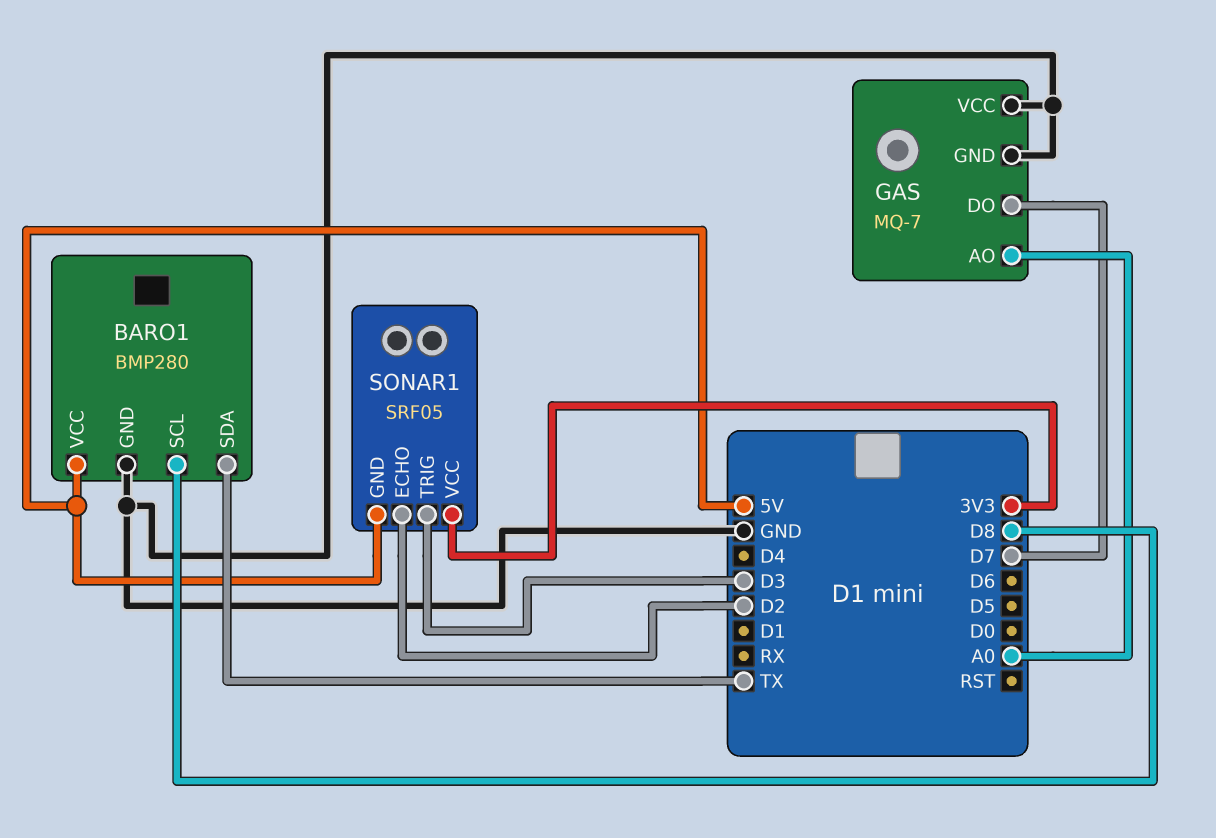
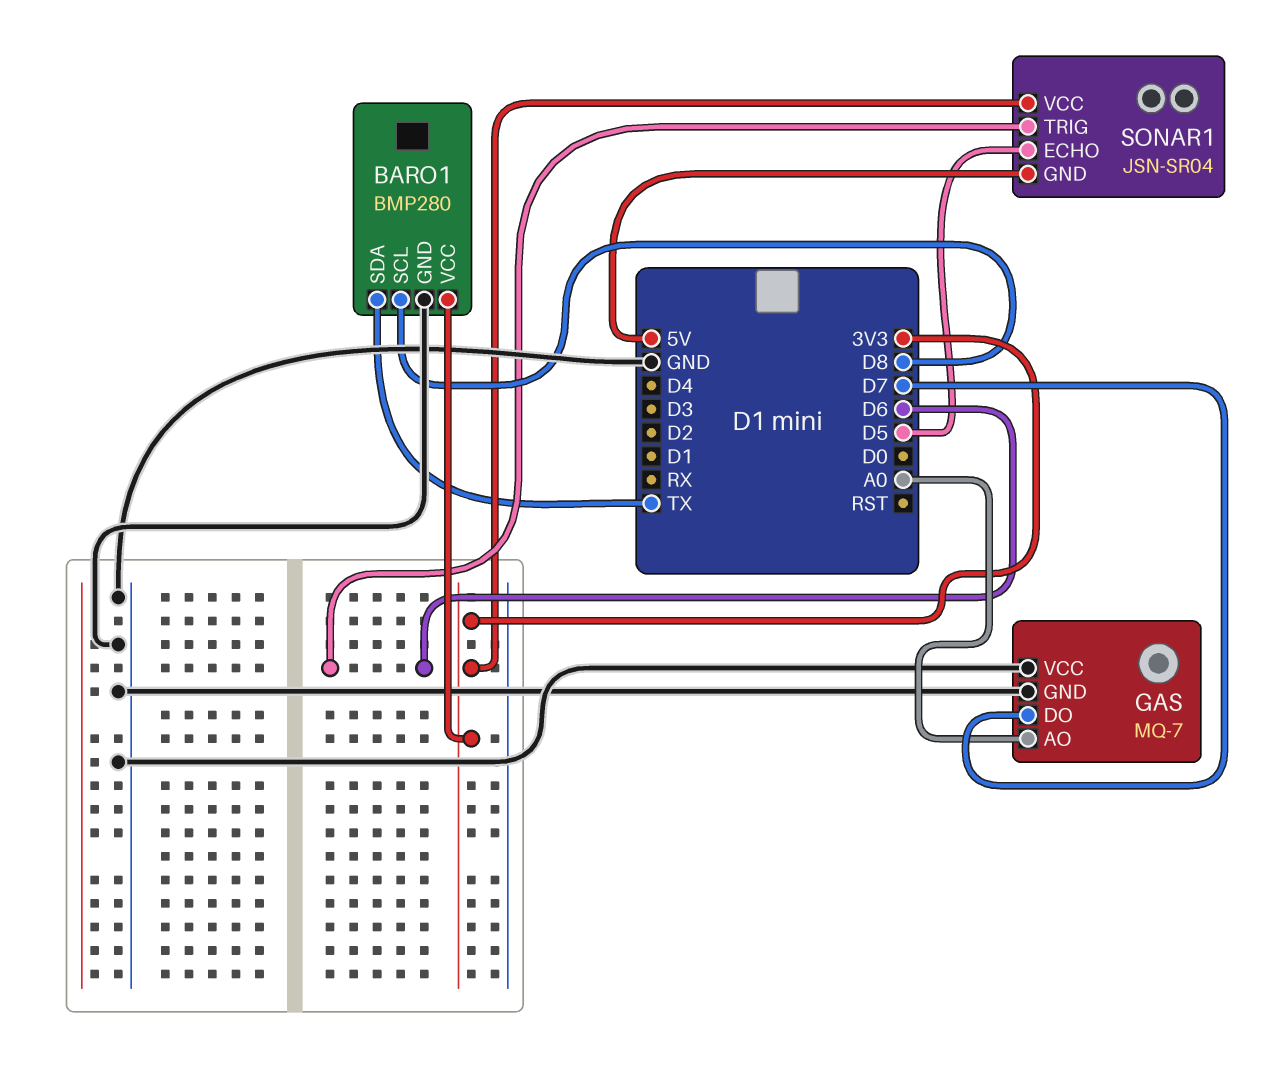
BARO1 pin VCC: 5V -> 3V3
SONAR1: SRF05 -> JSN-SR04
SONAR1 pin ECHO: D2 -> D5
SONAR1 pin TRIG: D3 -> D6

